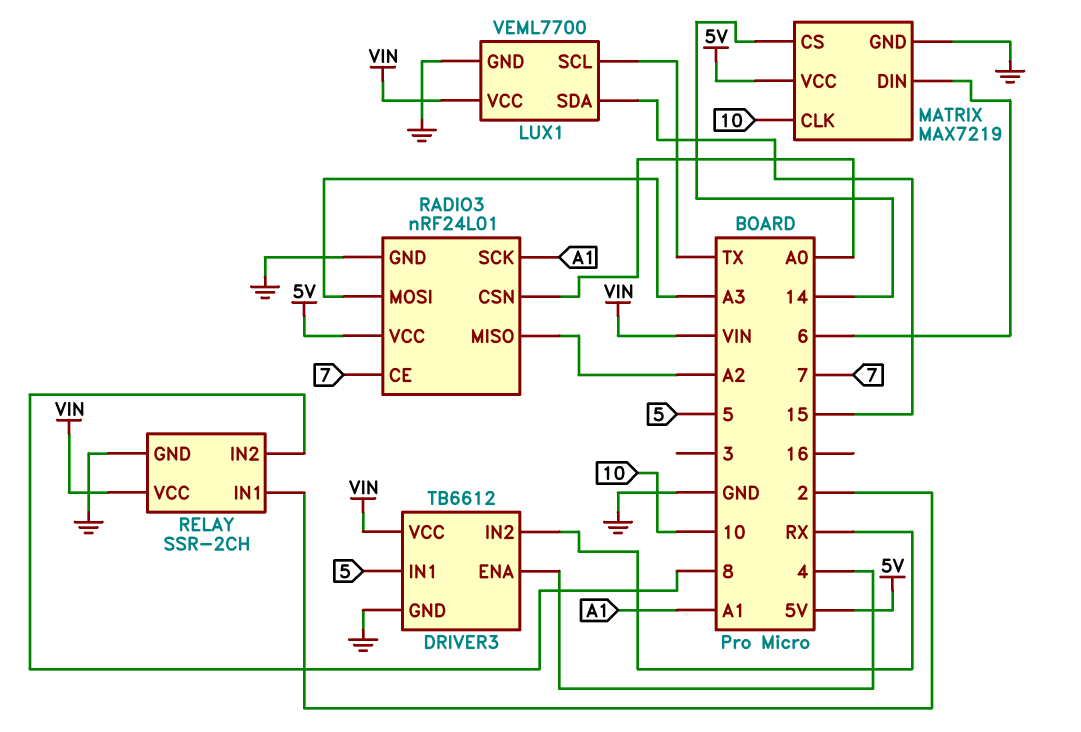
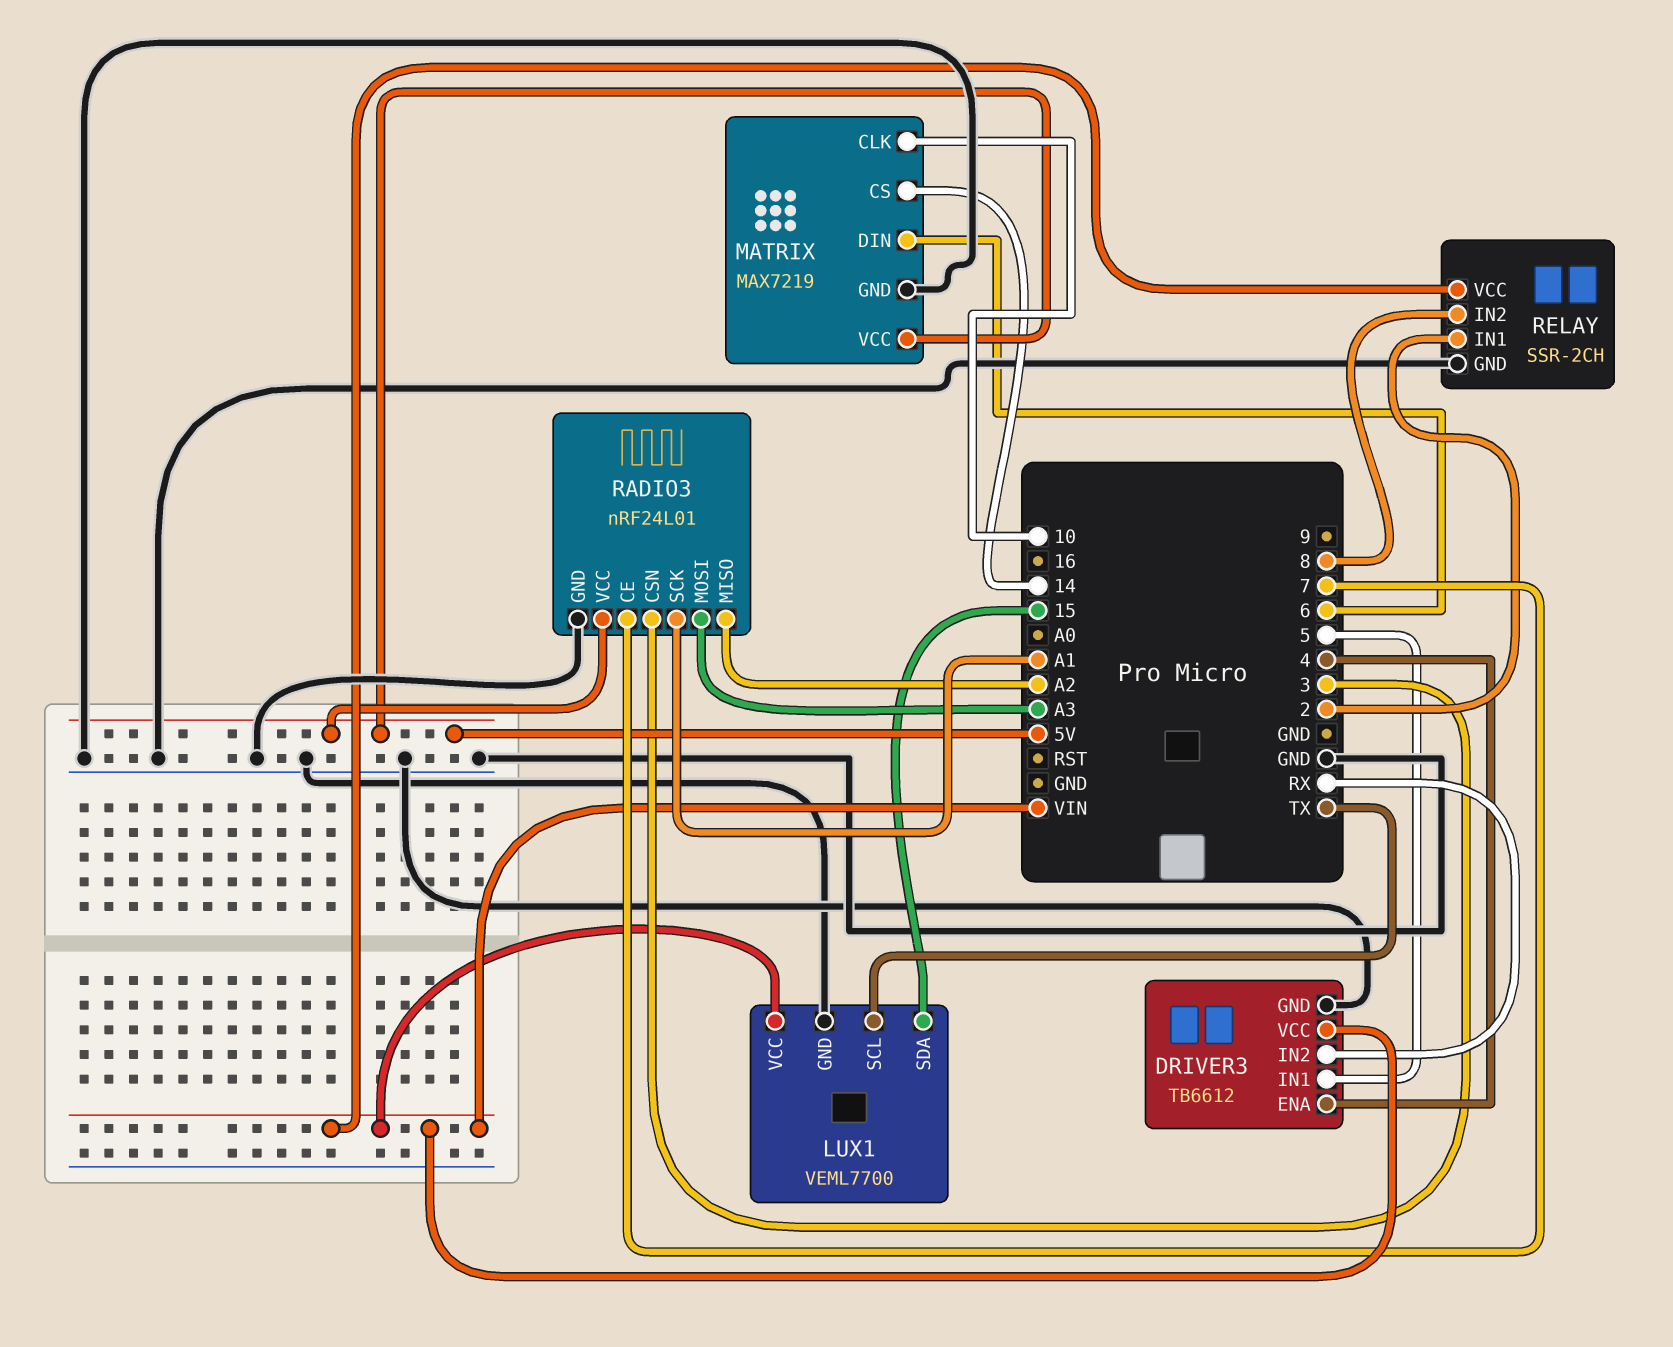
RADIO3 pin CSN: A0 -> 3

